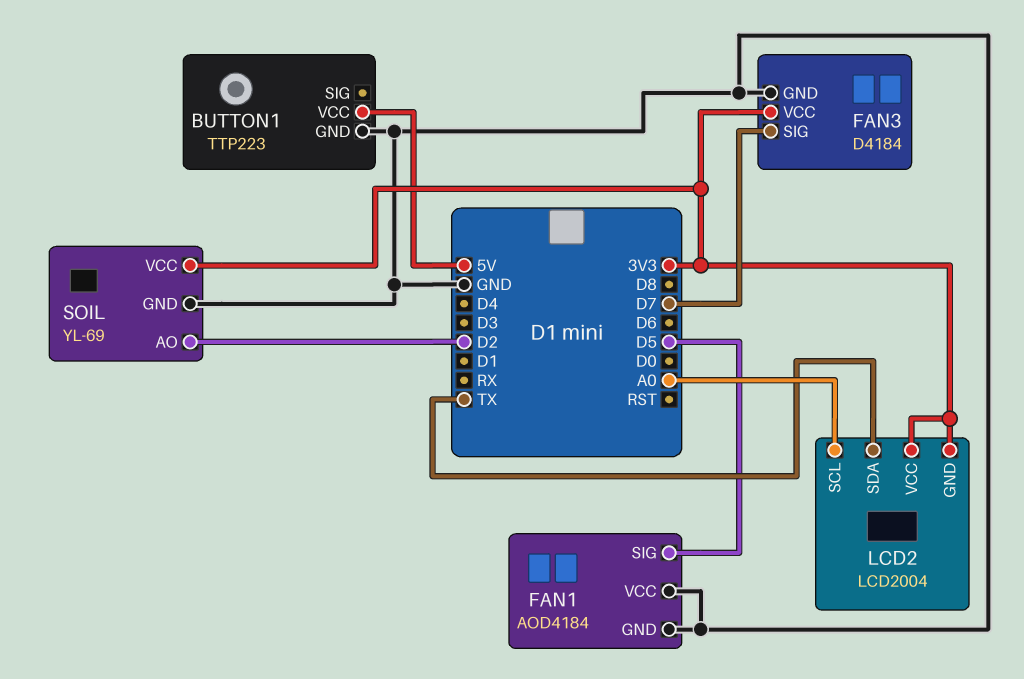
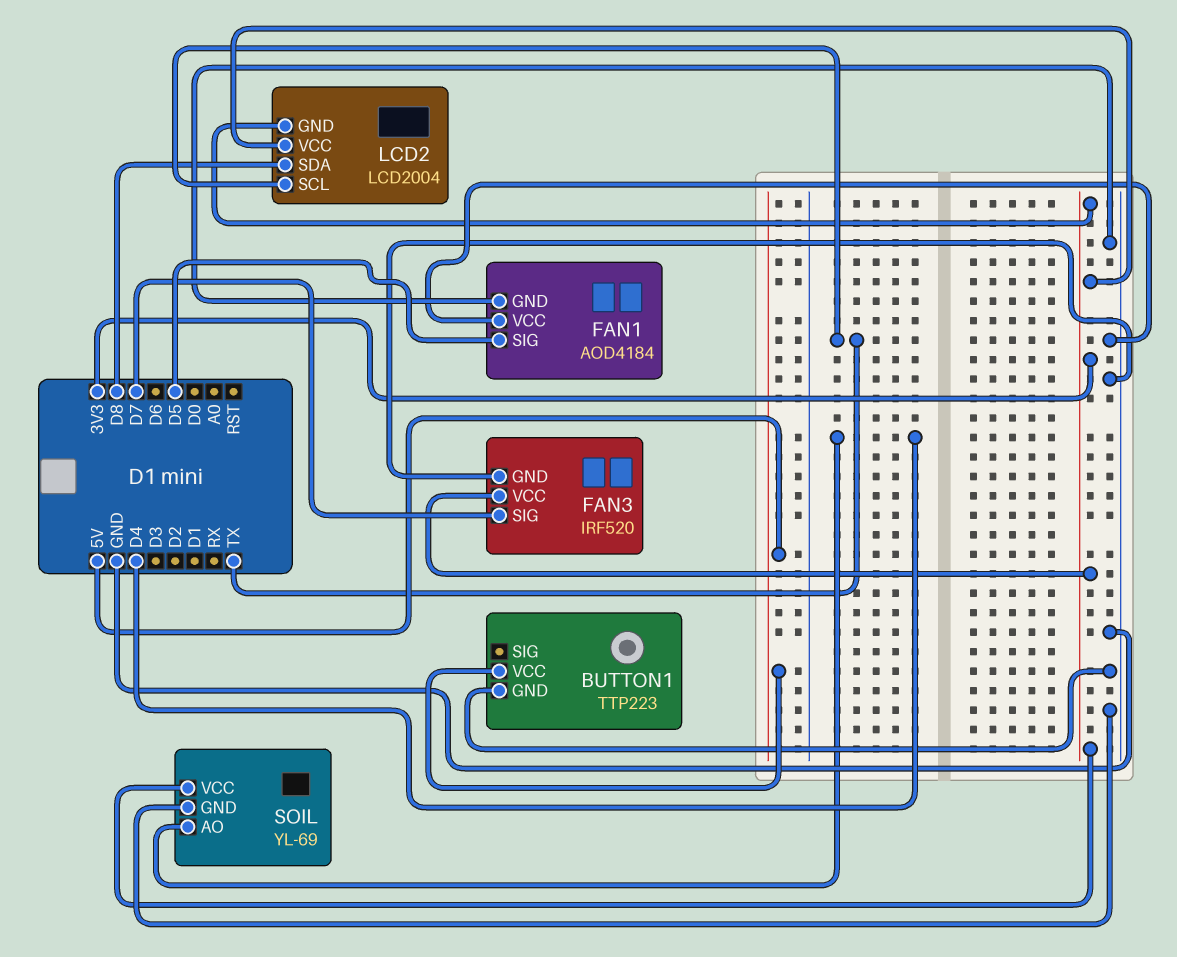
FAN3: D4184 -> IRF520
LCD2 pin SCL: A0 -> TX
LCD2 pin SDA: TX -> D8
SOIL pin AO: D2 -> D4

